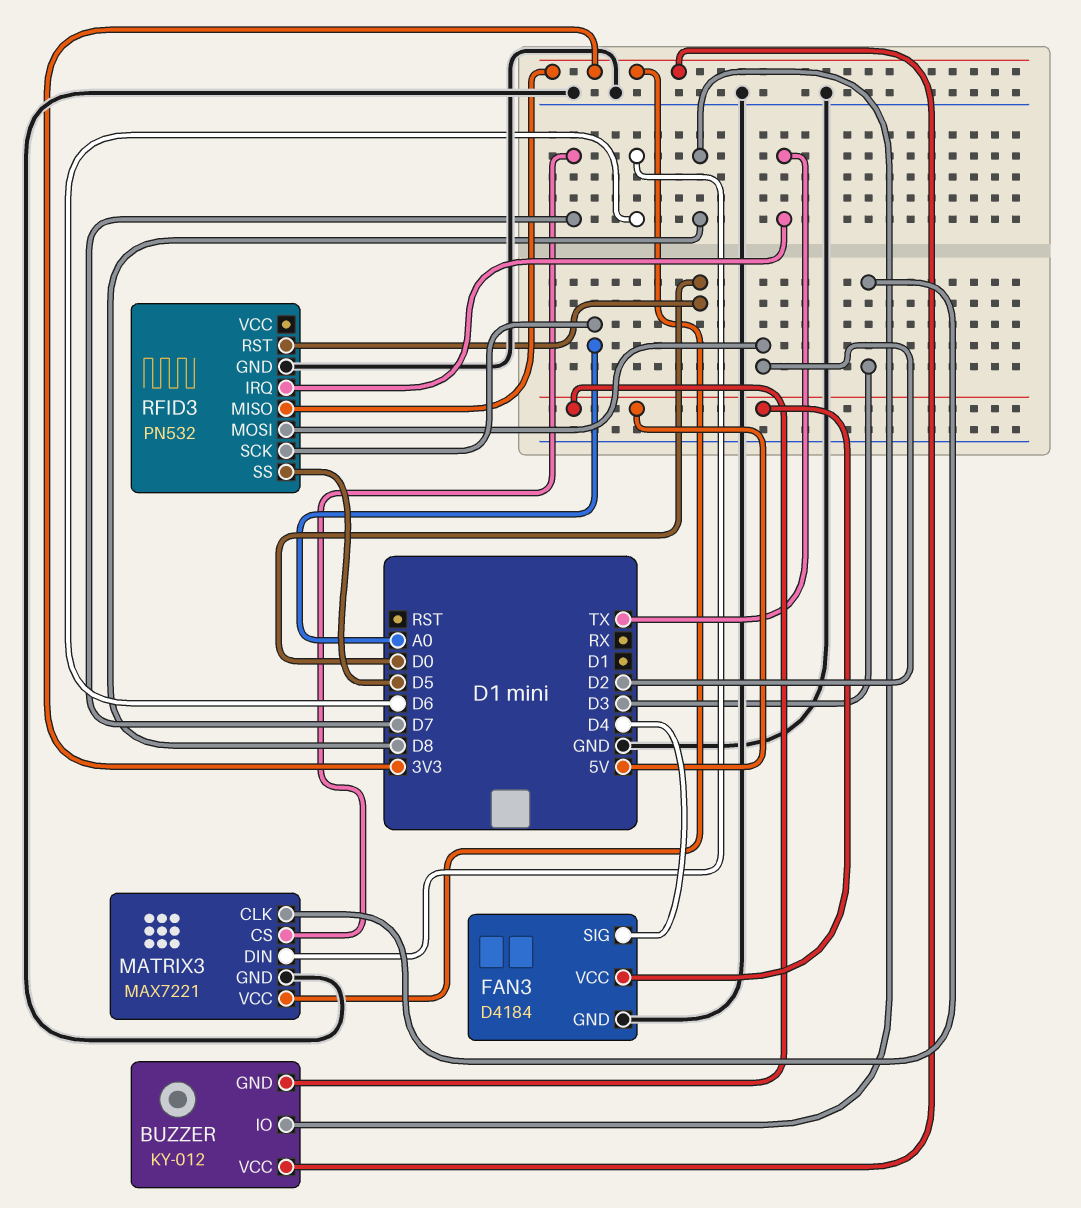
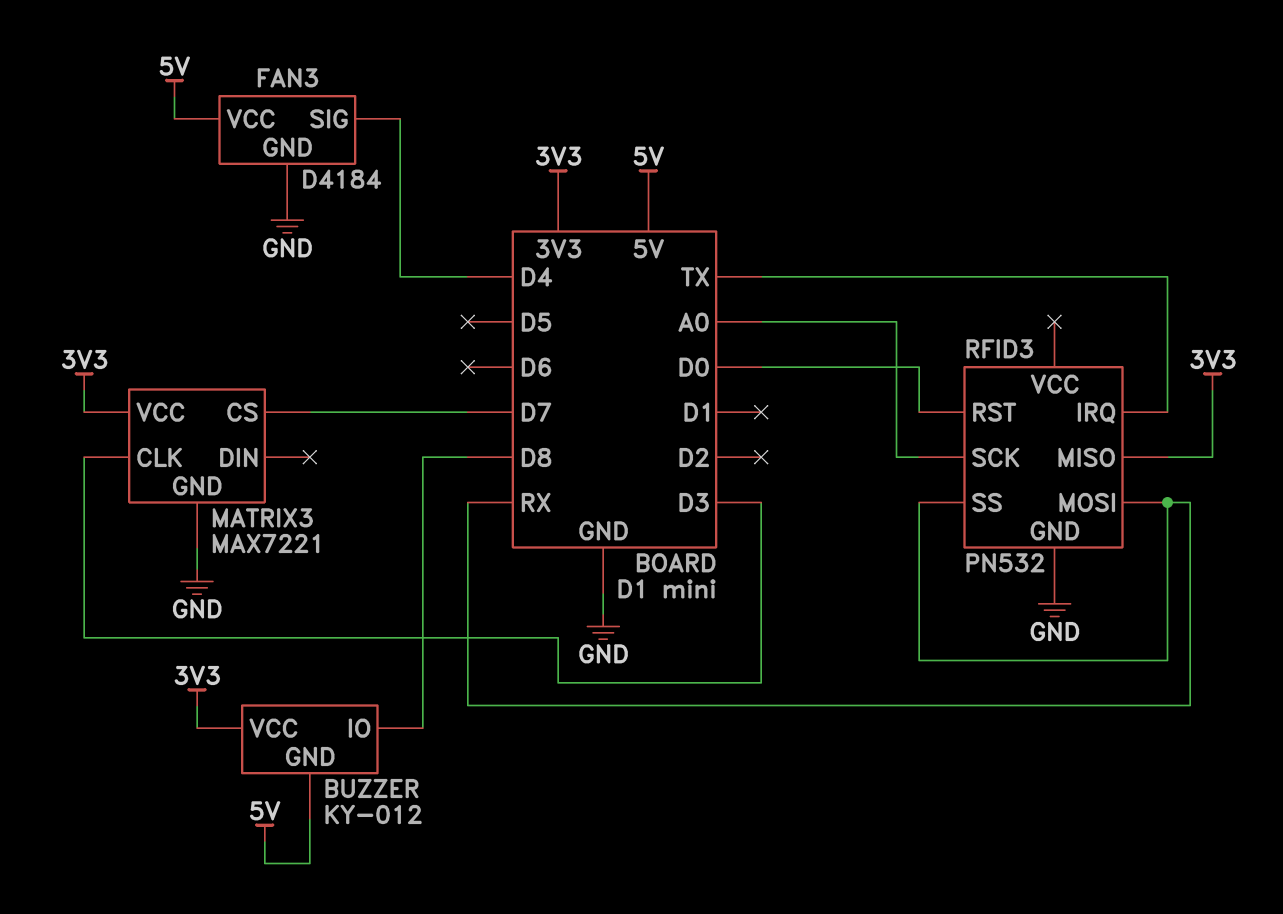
MATRIX3 pin DIN: D6 -> none
RFID3 pin MOSI: D2 -> RX
RFID3 pin SS: D5 -> RX

